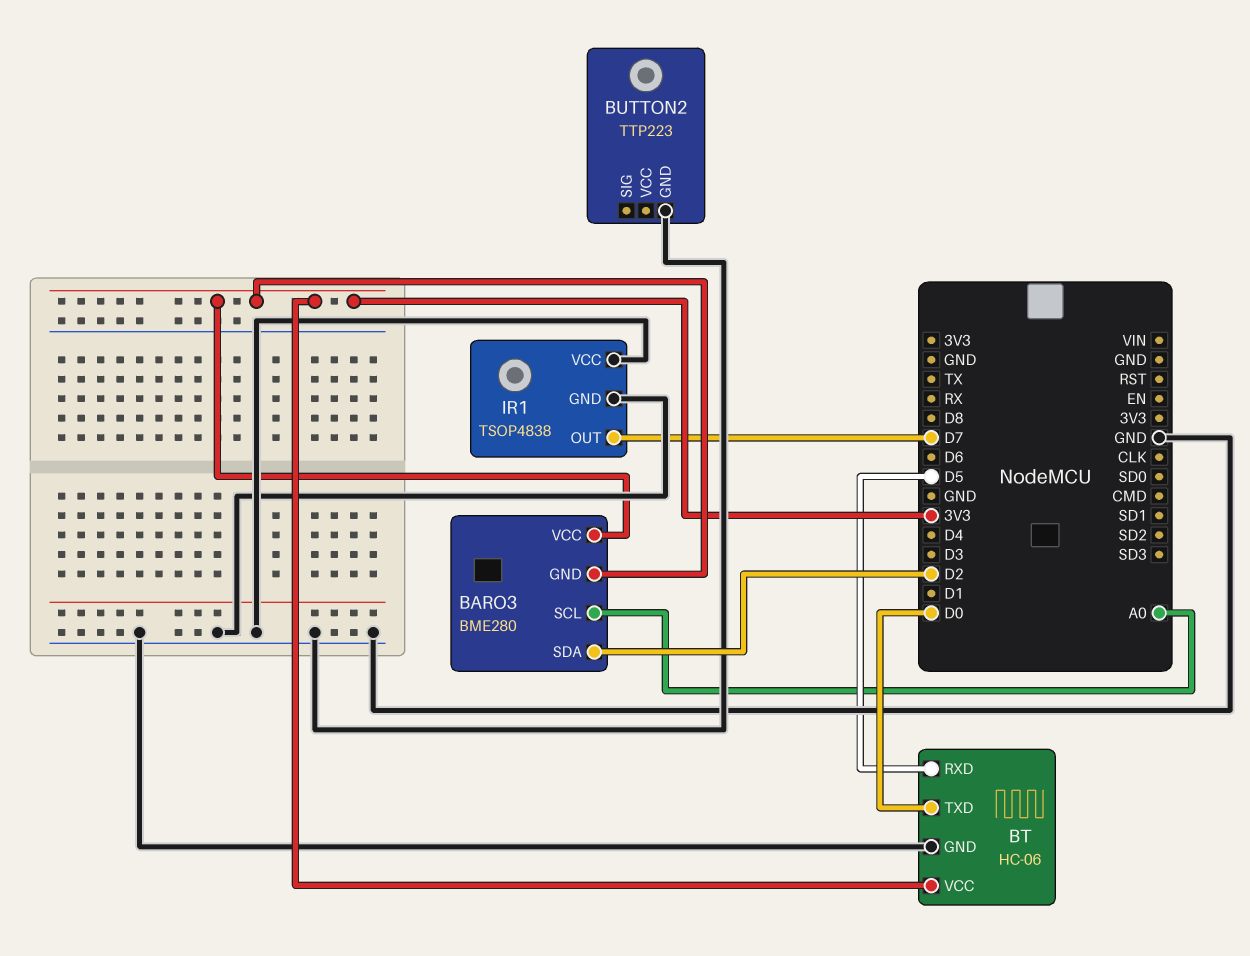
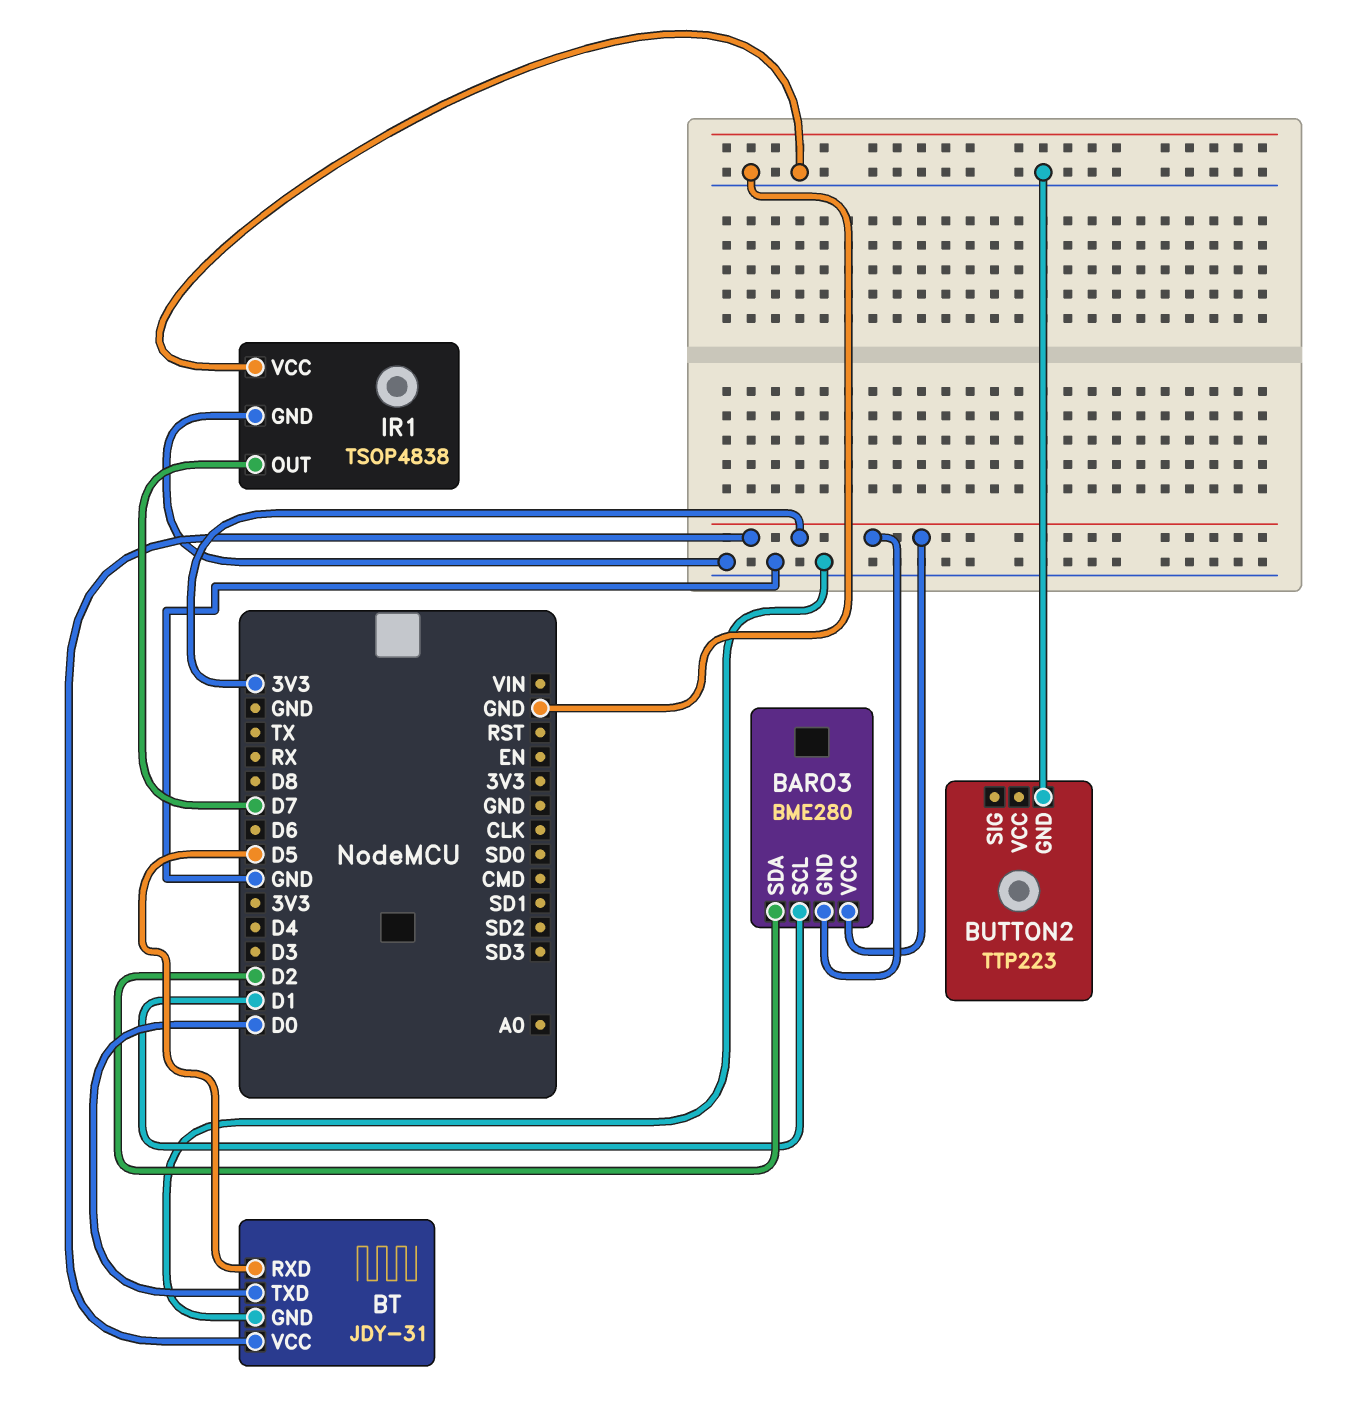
BARO3 pin SCL: A0 -> D1
BT: HC-06 -> JDY-31

